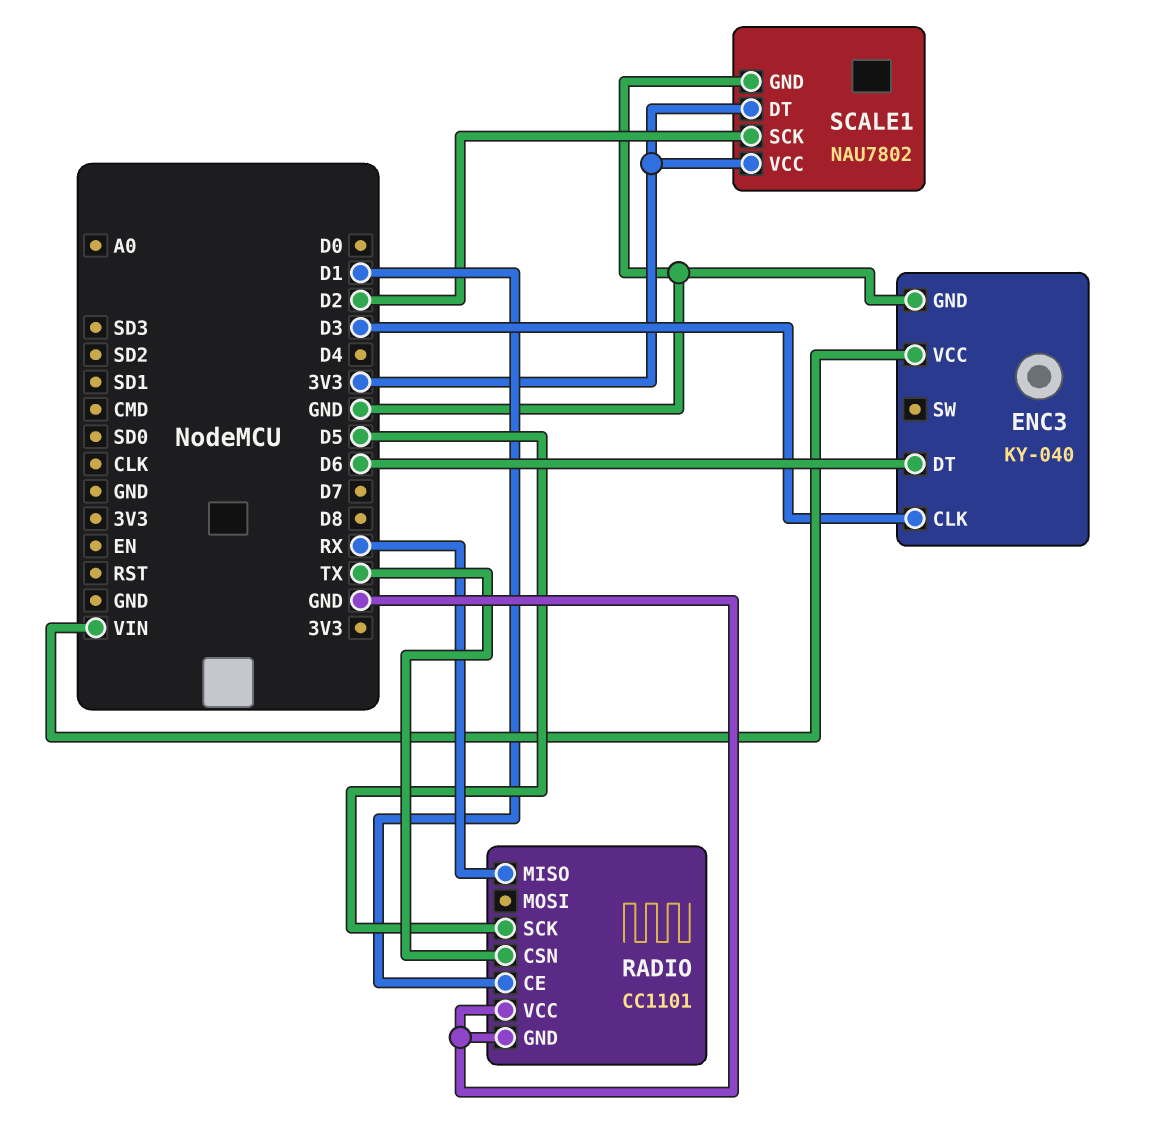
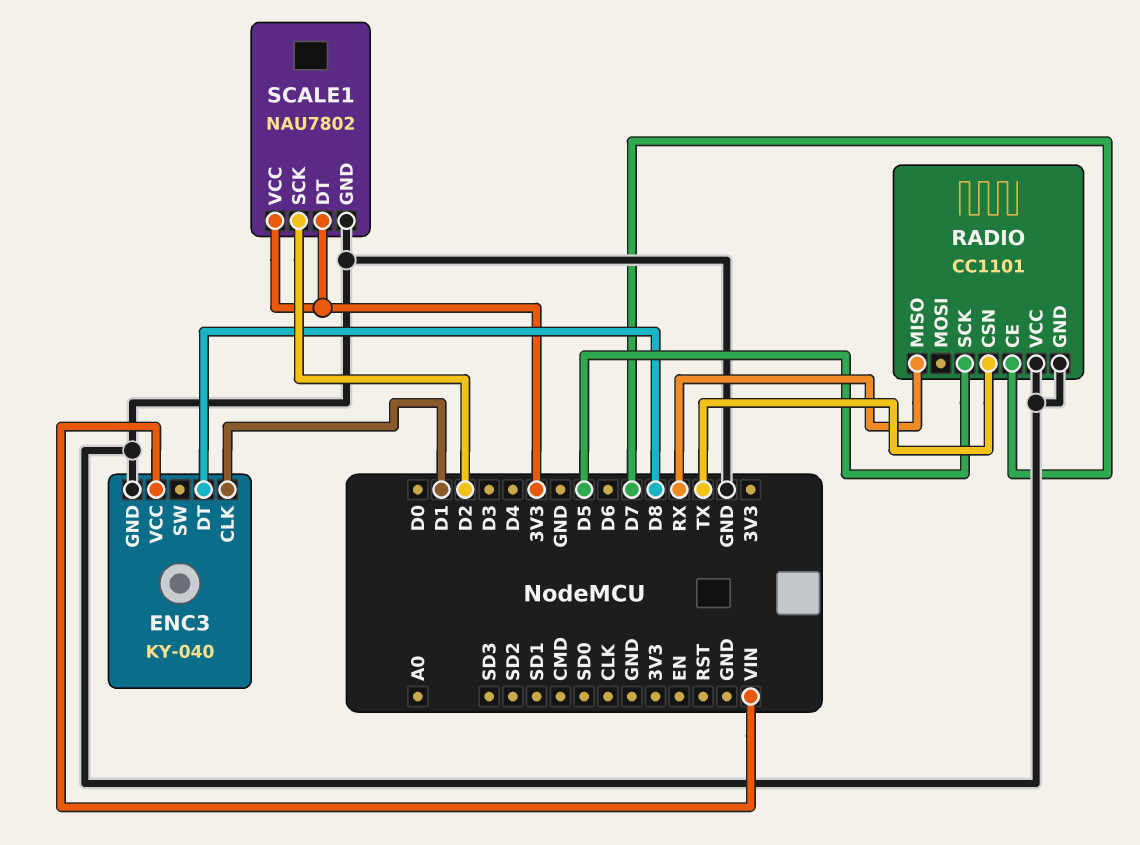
ENC3 pin CLK: D3 -> D1
ENC3 pin DT: D6 -> D8
RADIO pin CE: D1 -> D7

